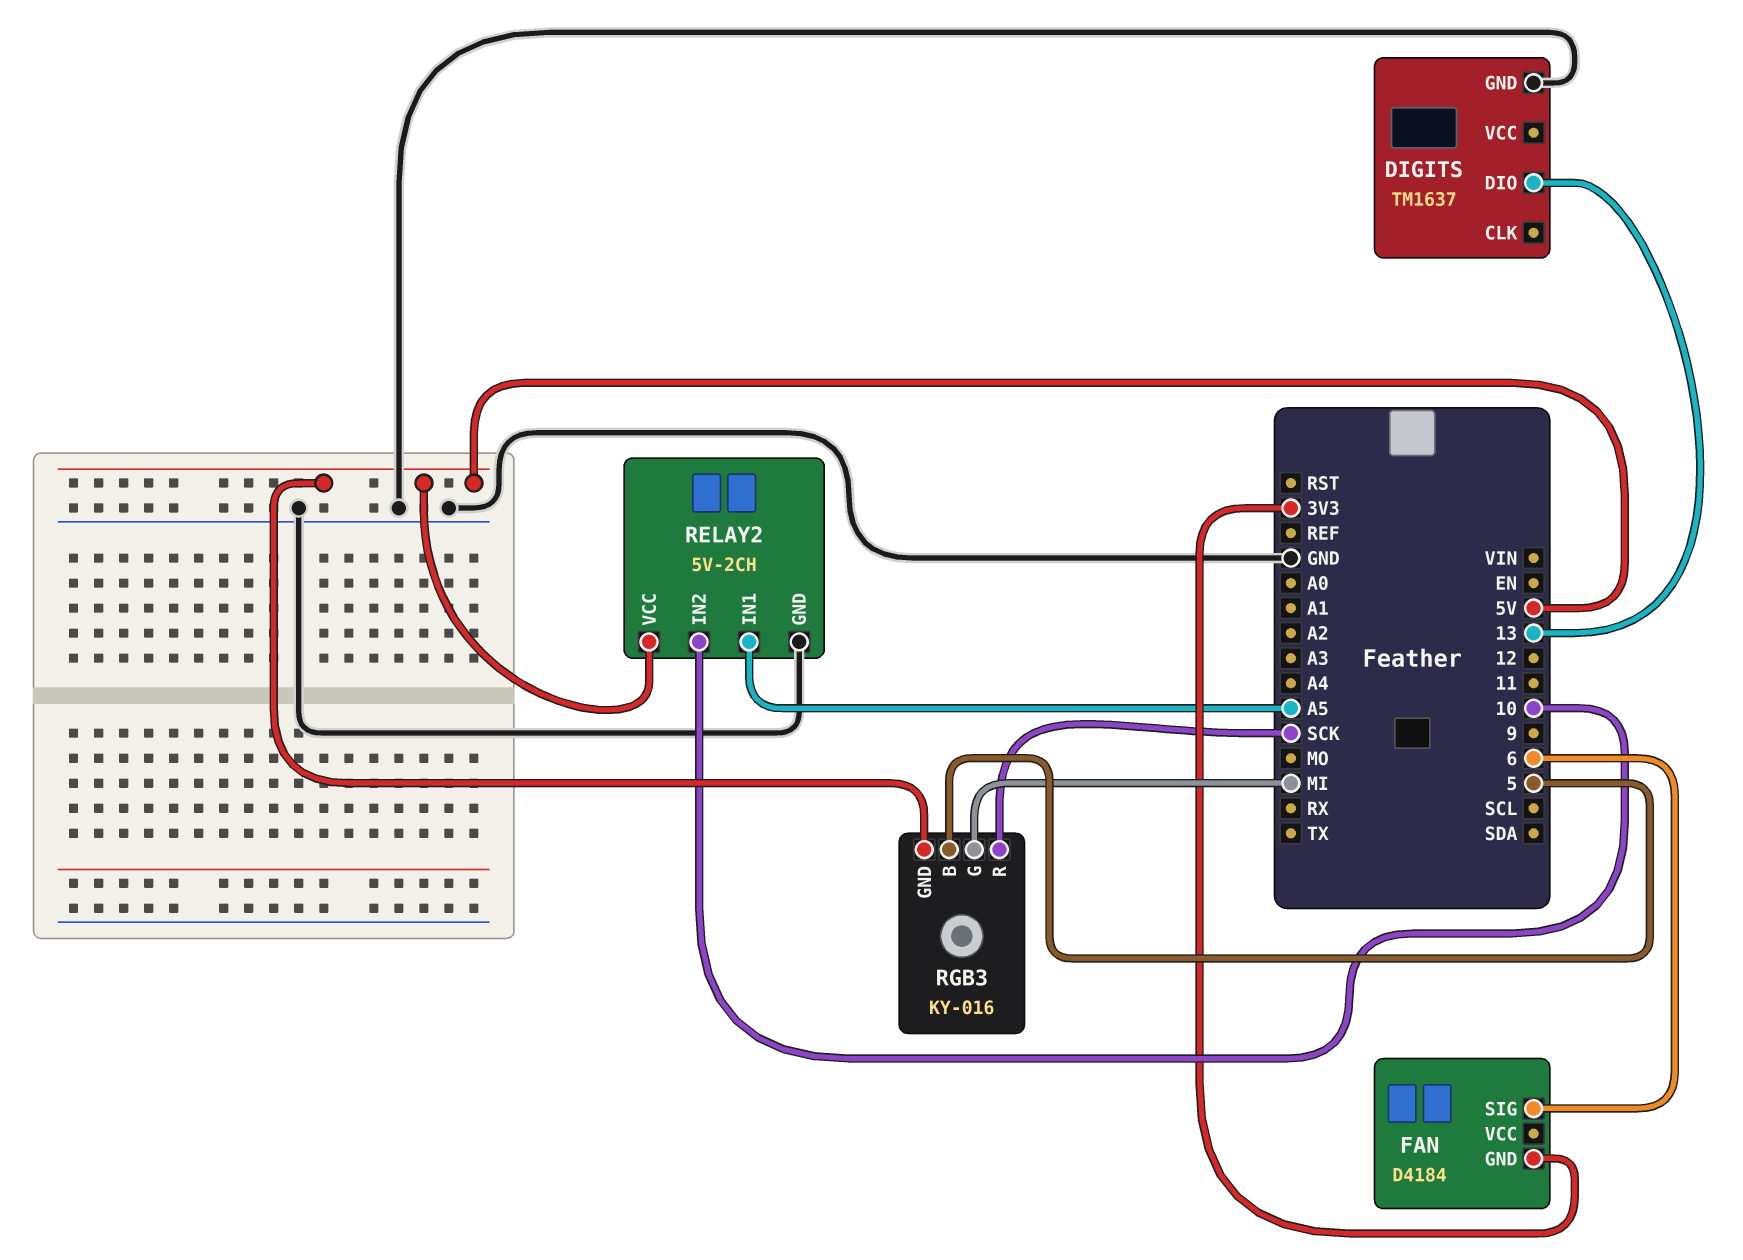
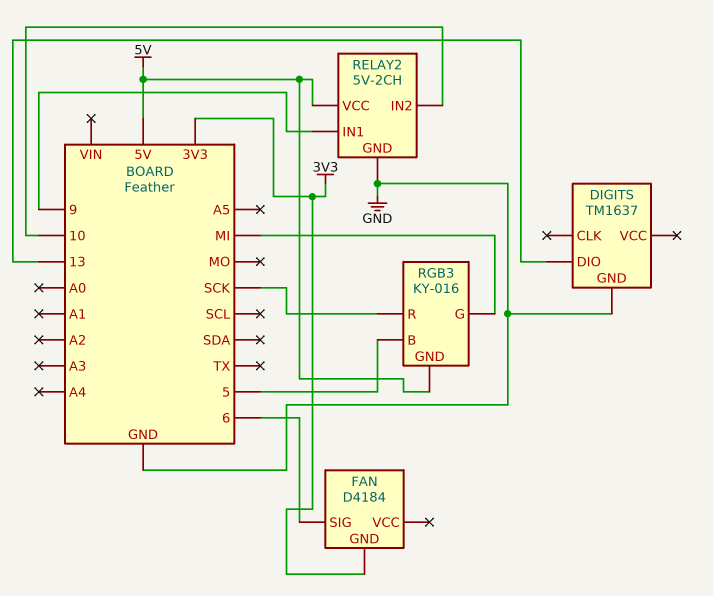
RELAY2 pin IN1: A5 -> 9

